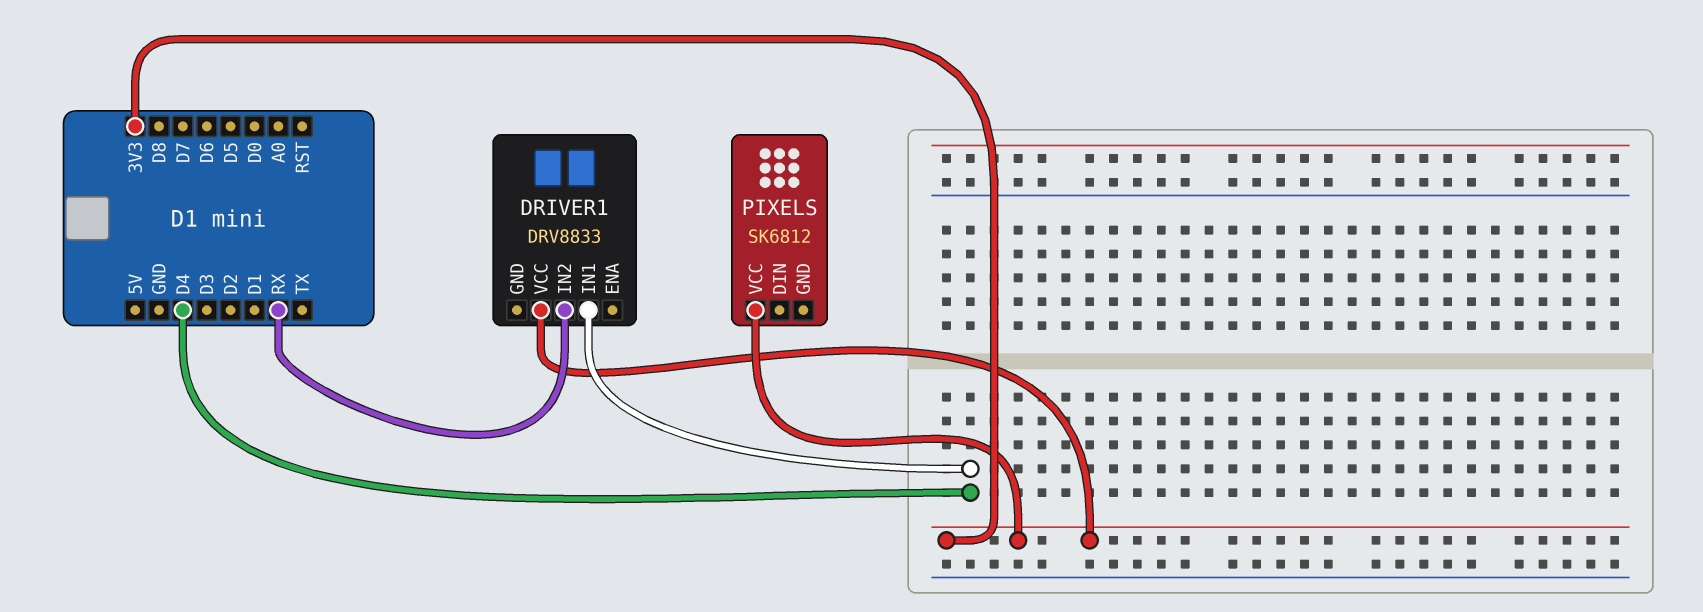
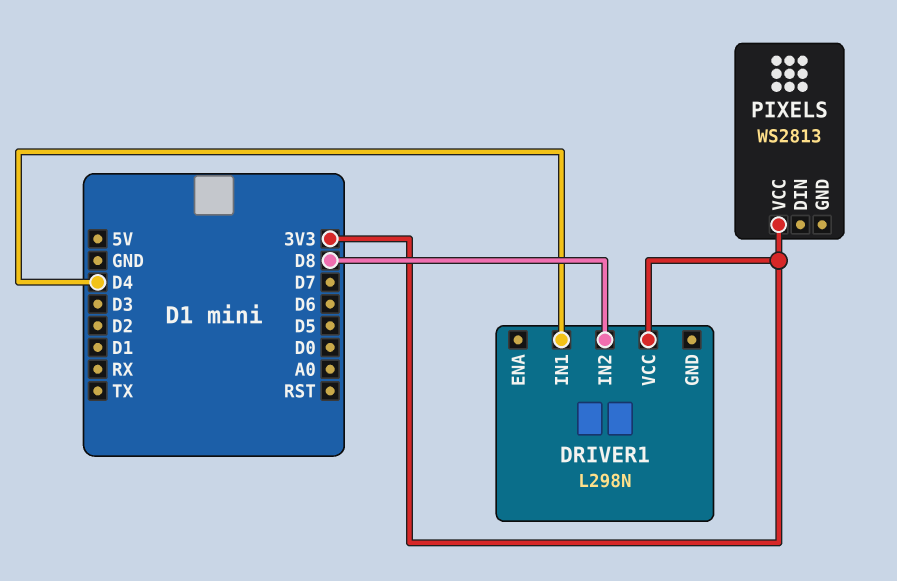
DRIVER1: DRV8833 -> L298N
DRIVER1 pin IN2: RX -> D8
PIXELS: SK6812 -> WS2813

